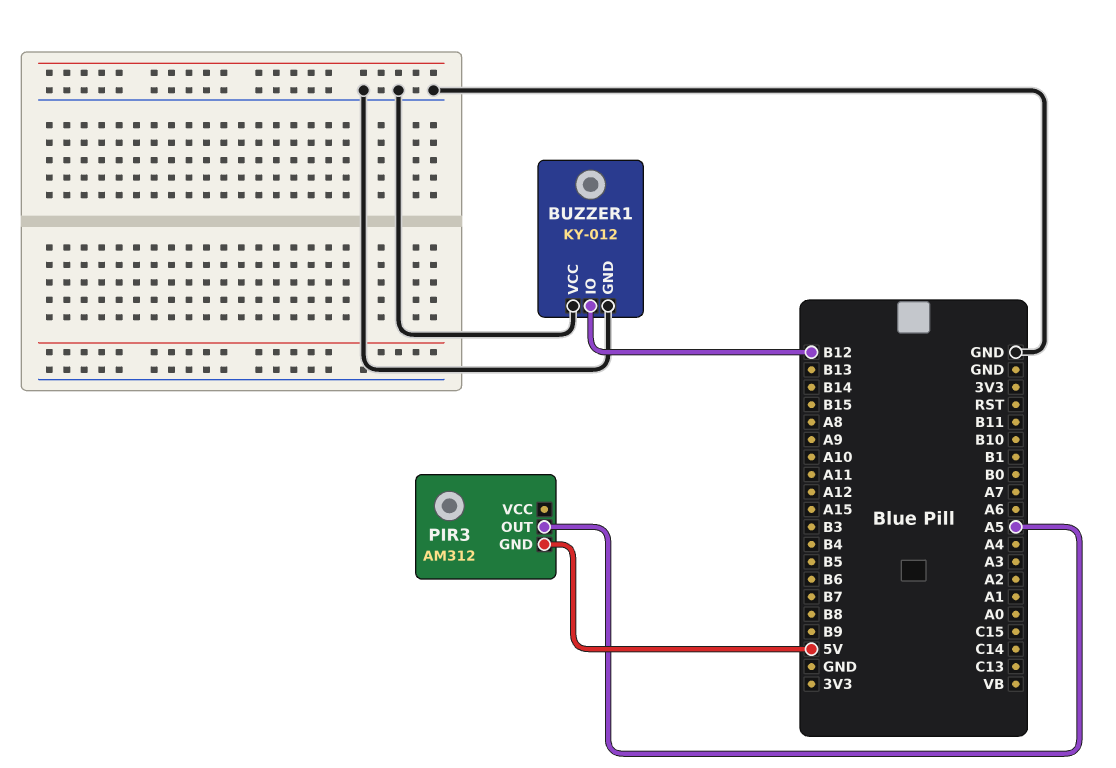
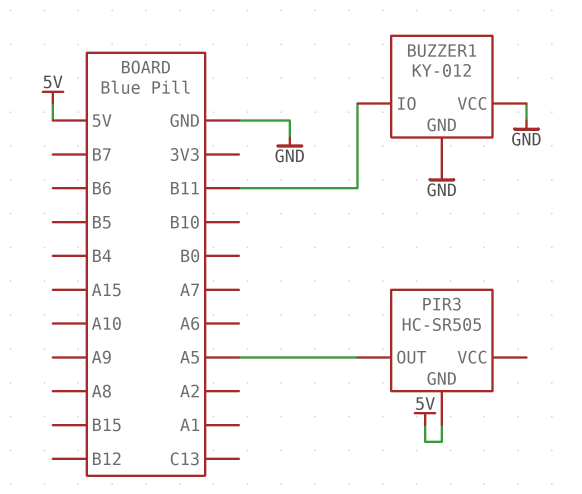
BUZZER1 pin IO: B12 -> B11
PIR3: AM312 -> HC-SR505

